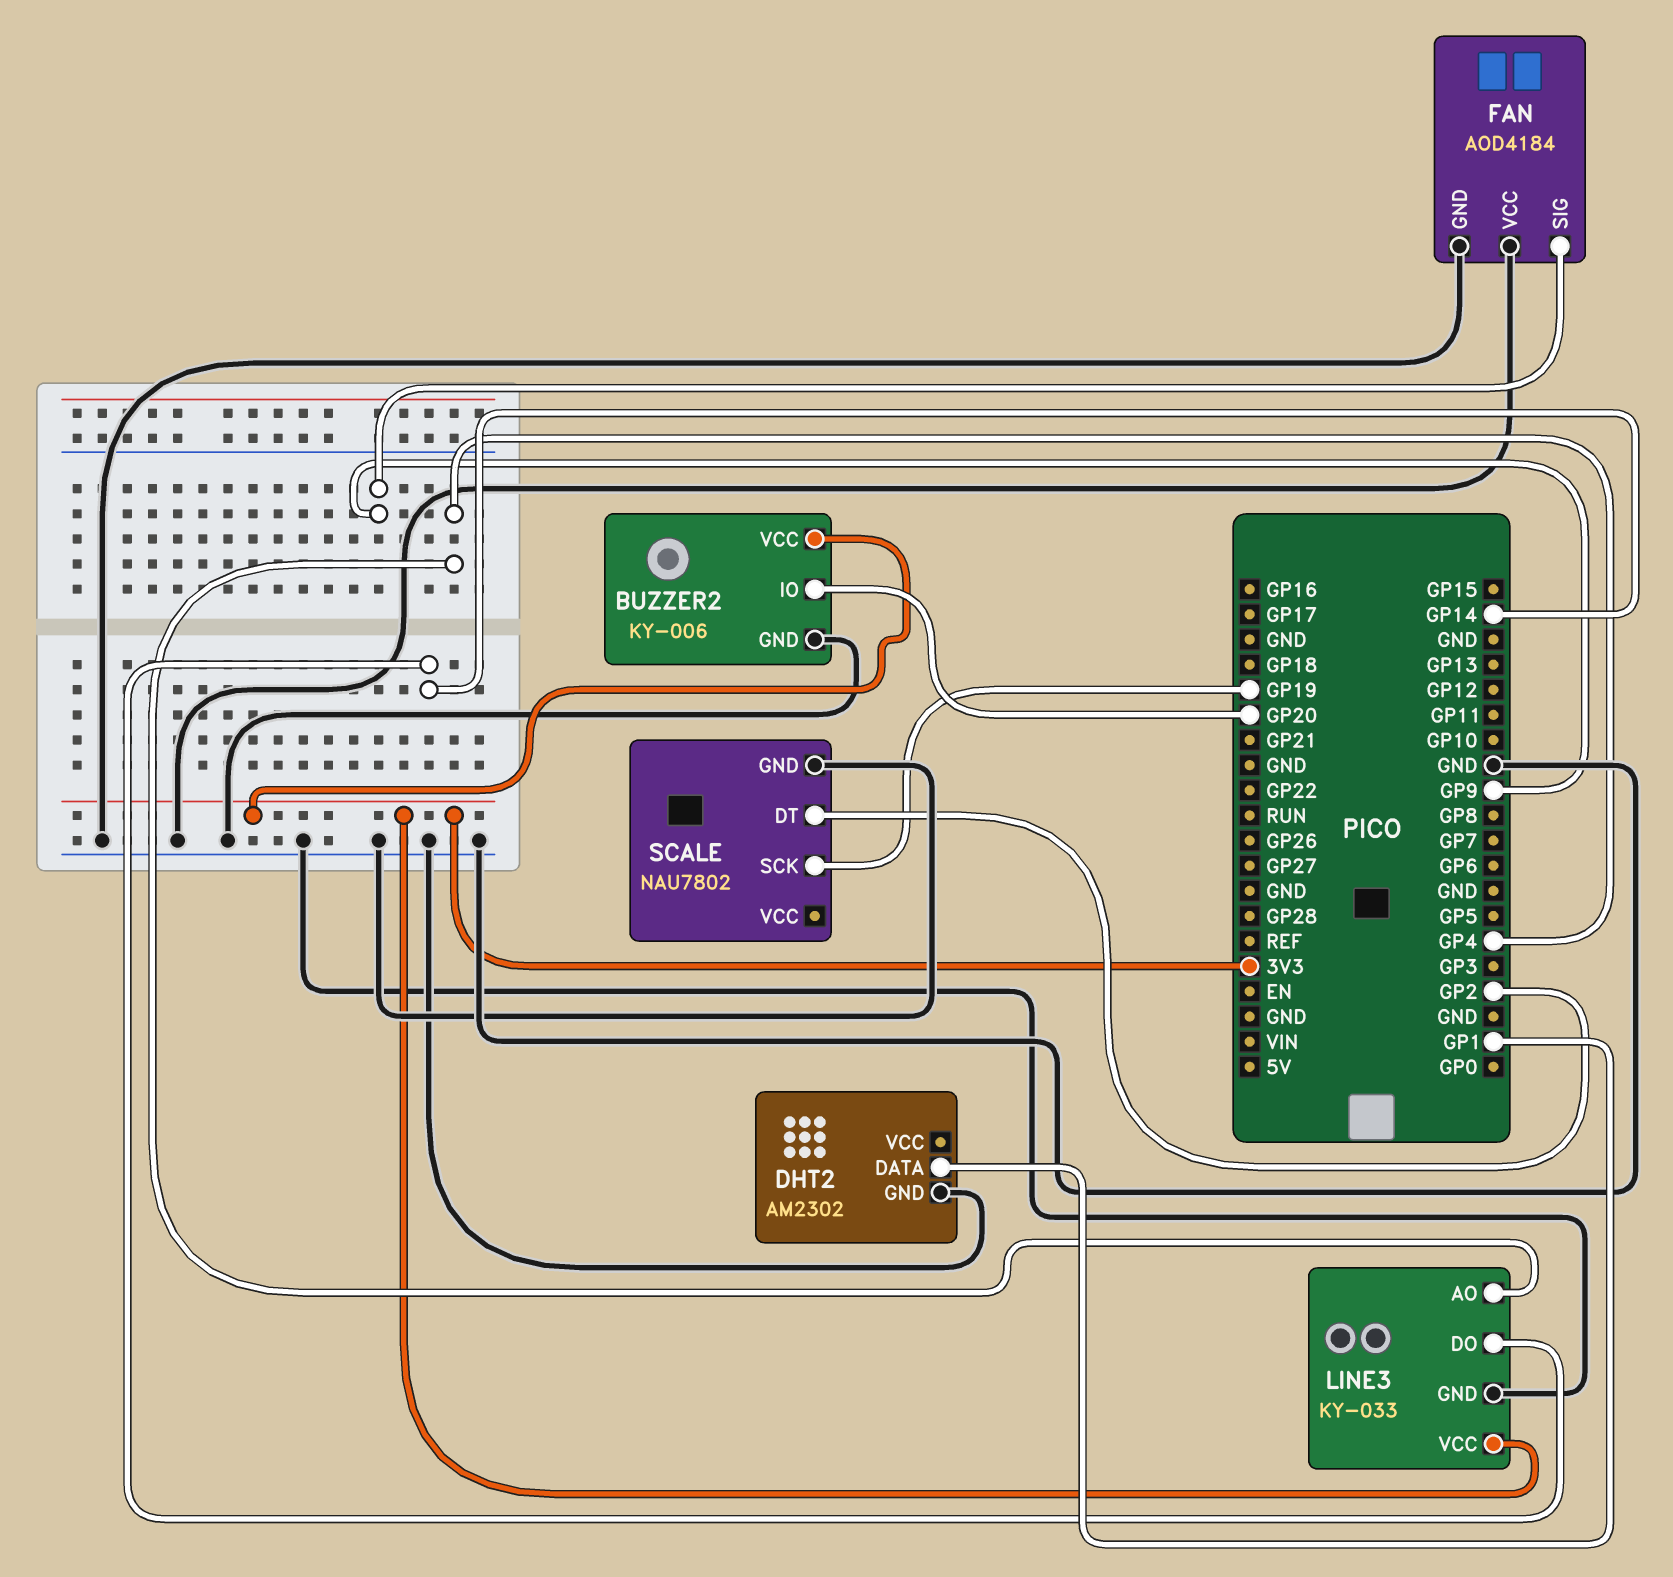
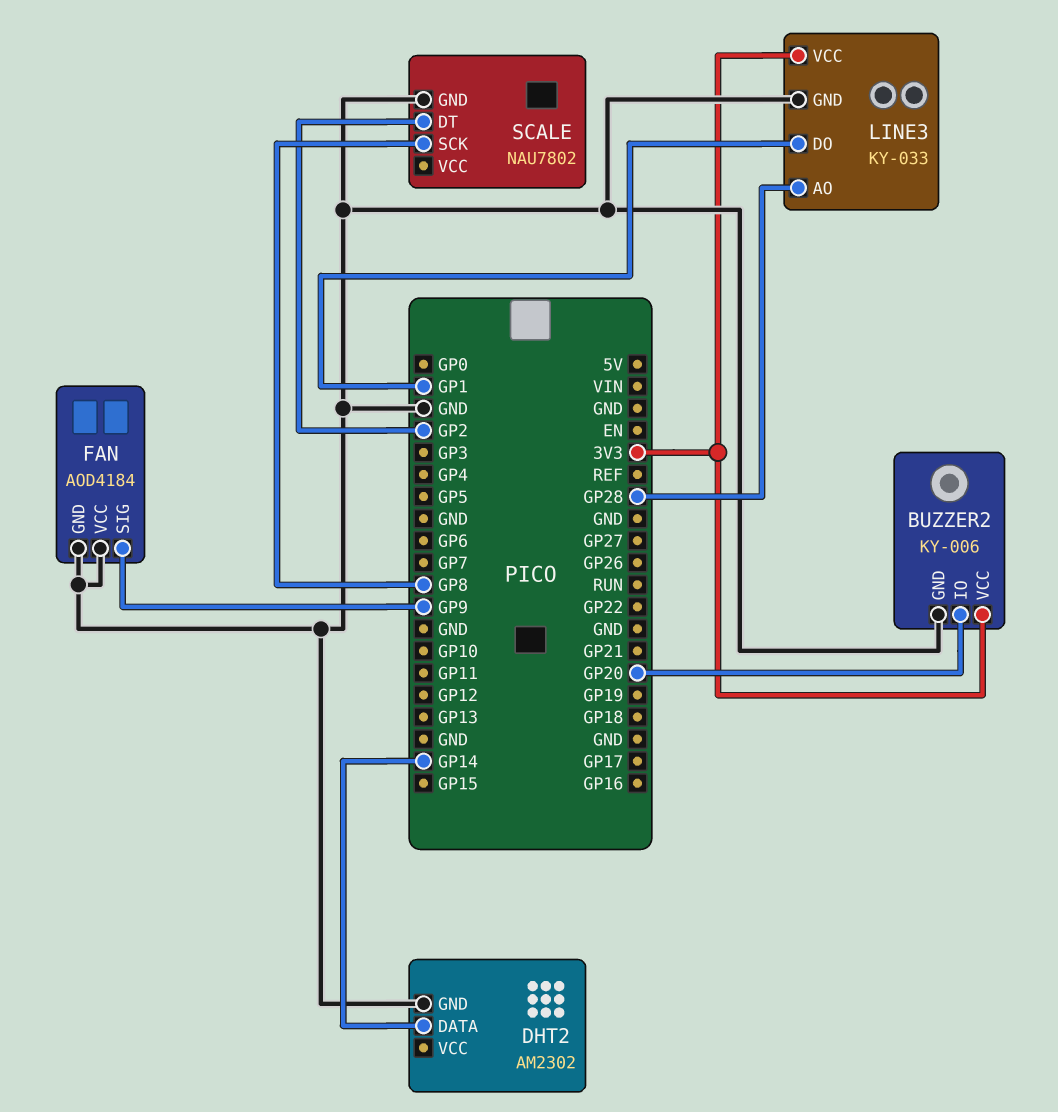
DHT2 pin DATA: GP1 -> GP14
LINE3 pin AO: GP4 -> GP28
LINE3 pin DO: GP14 -> GP1
SCALE pin SCK: GP19 -> GP8

